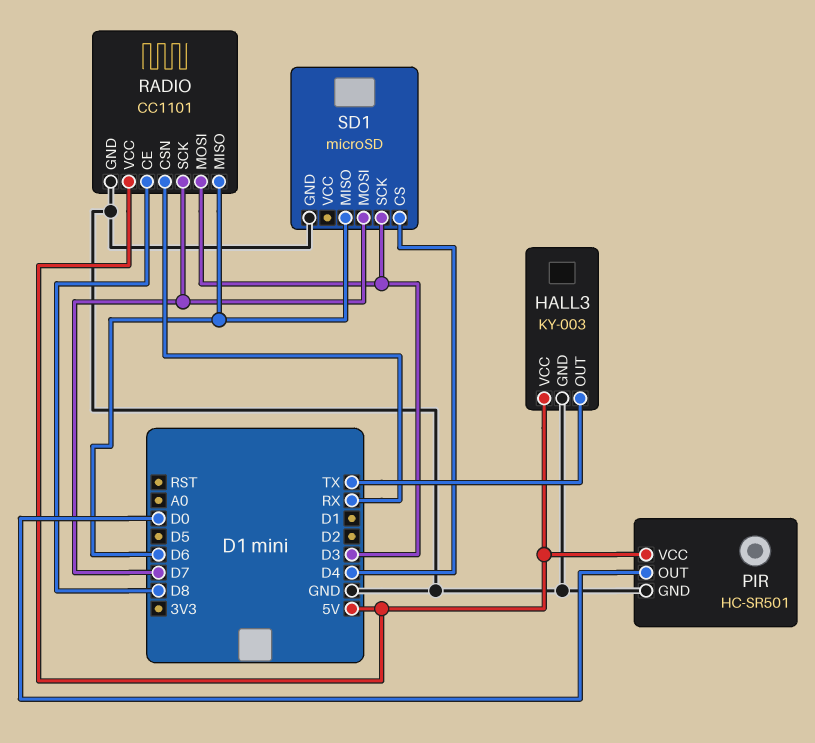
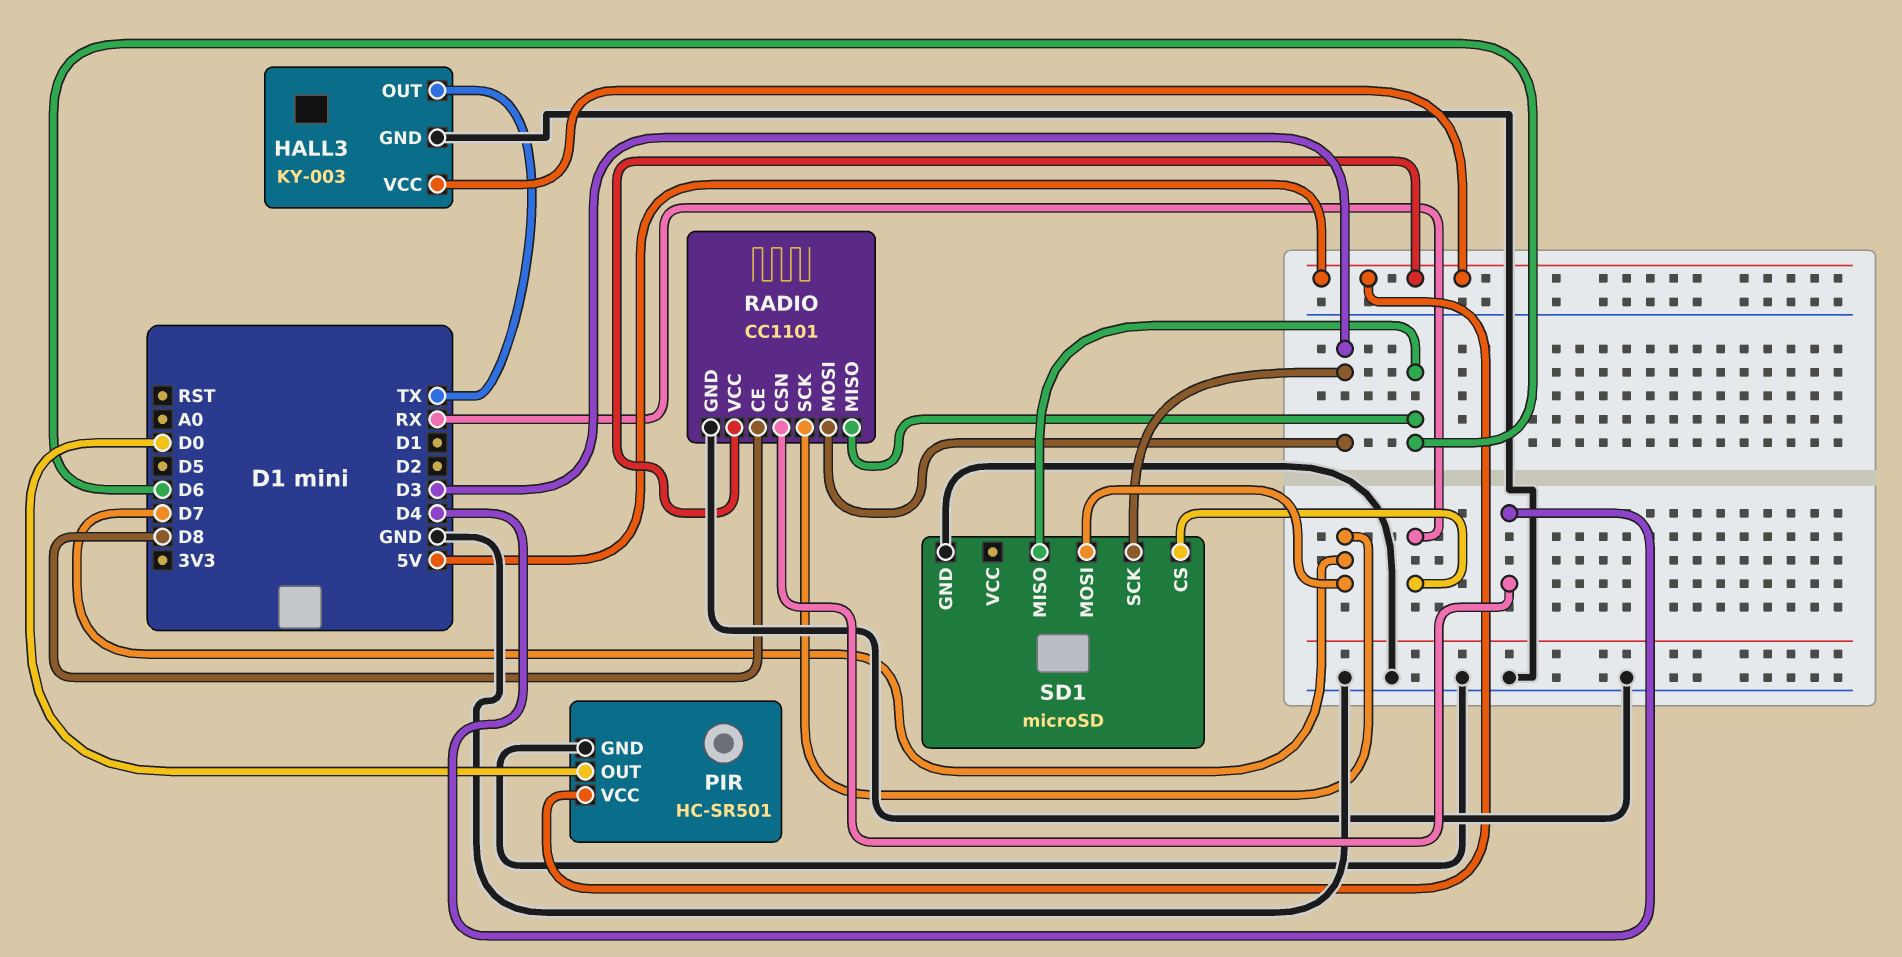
RADIO pin CSN: RX -> D4
SD1 pin CS: D4 -> RX

